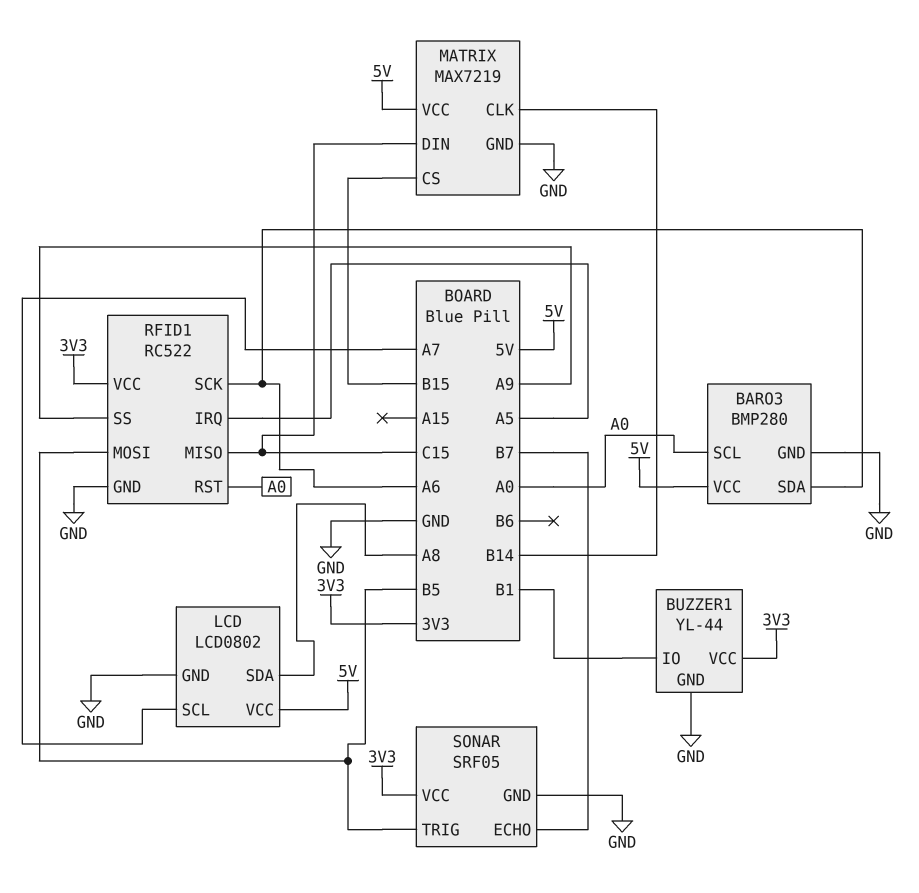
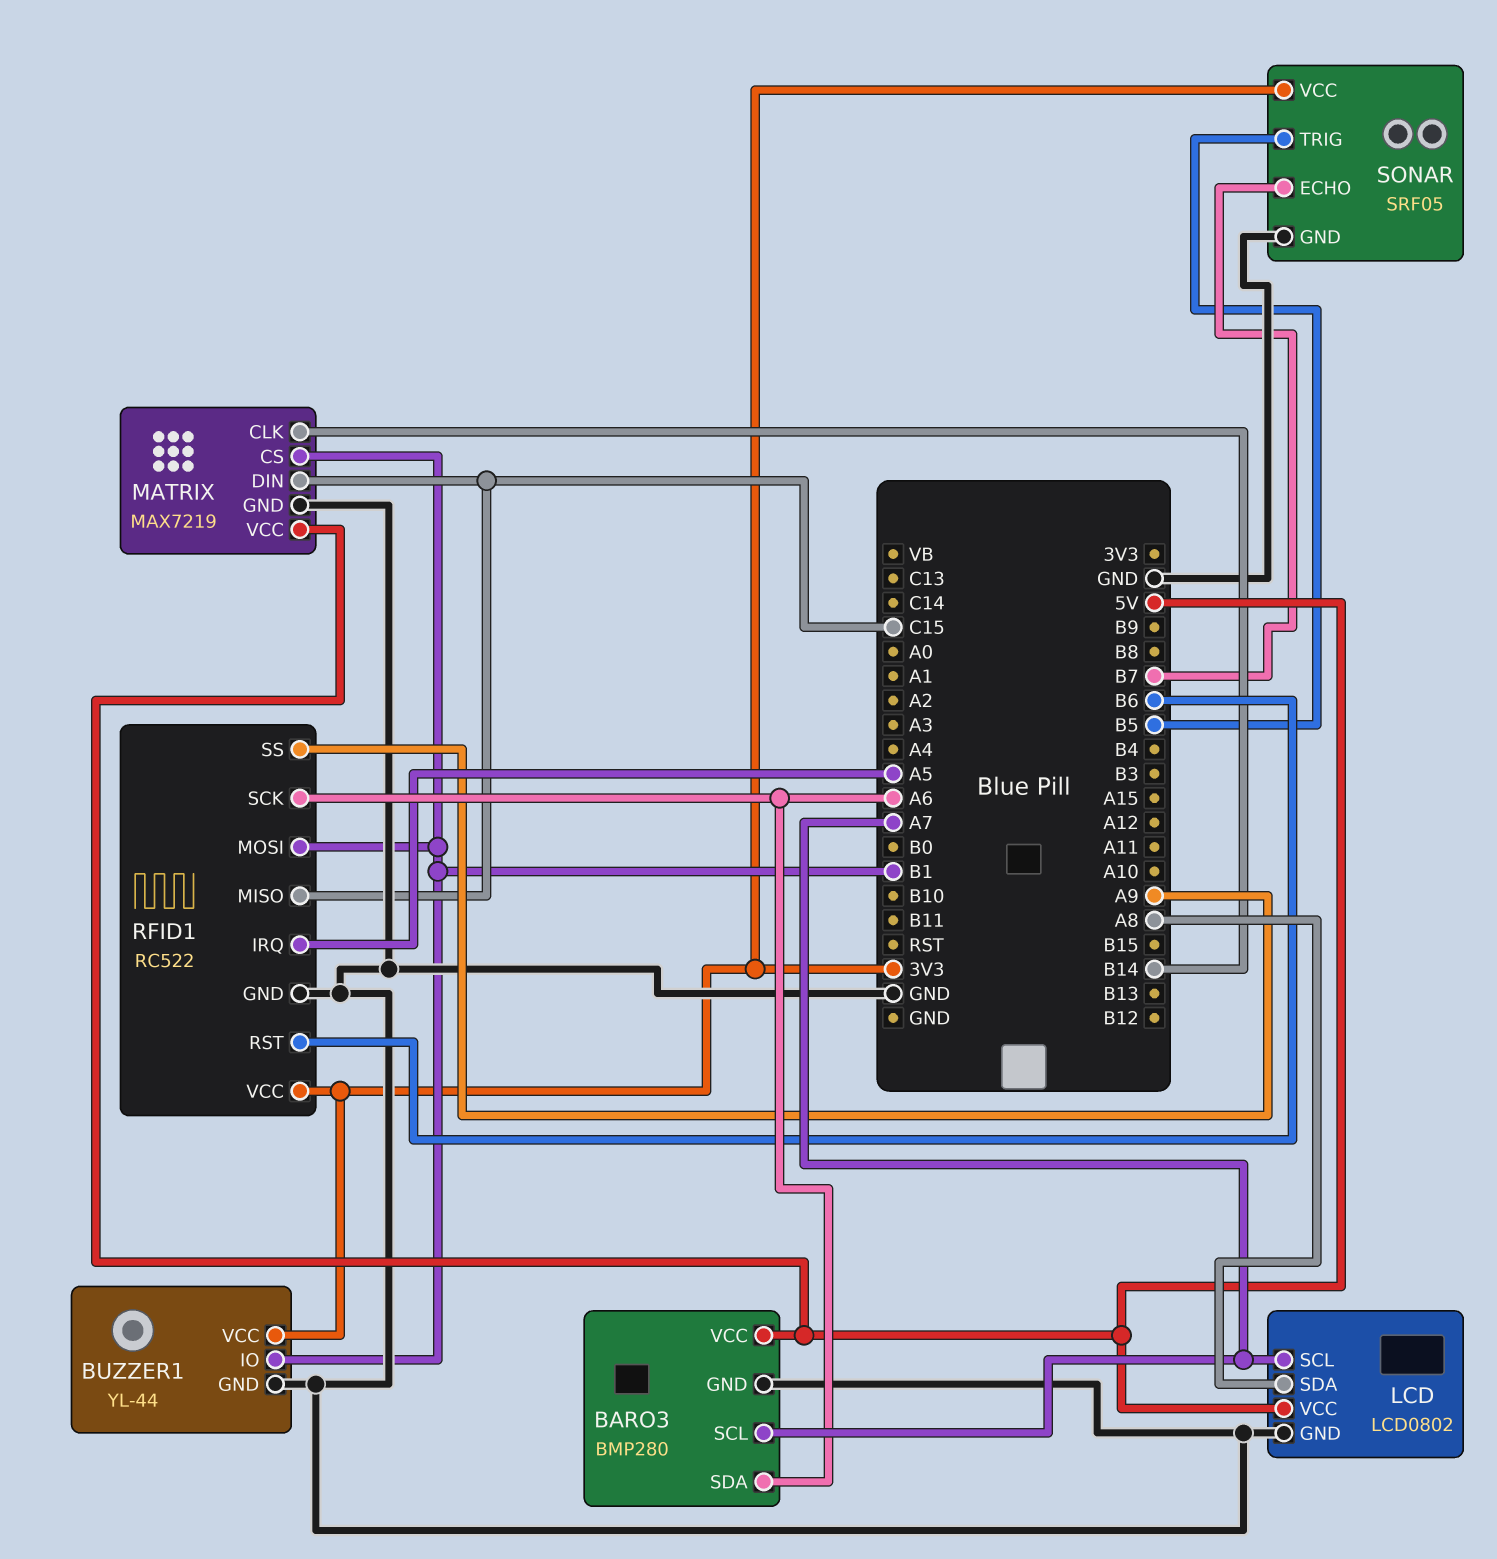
BARO3 pin SCL: A0 -> A7
MATRIX pin CS: B15 -> B1
RFID1 pin MOSI: B5 -> B1
RFID1 pin RST: A0 -> B6

